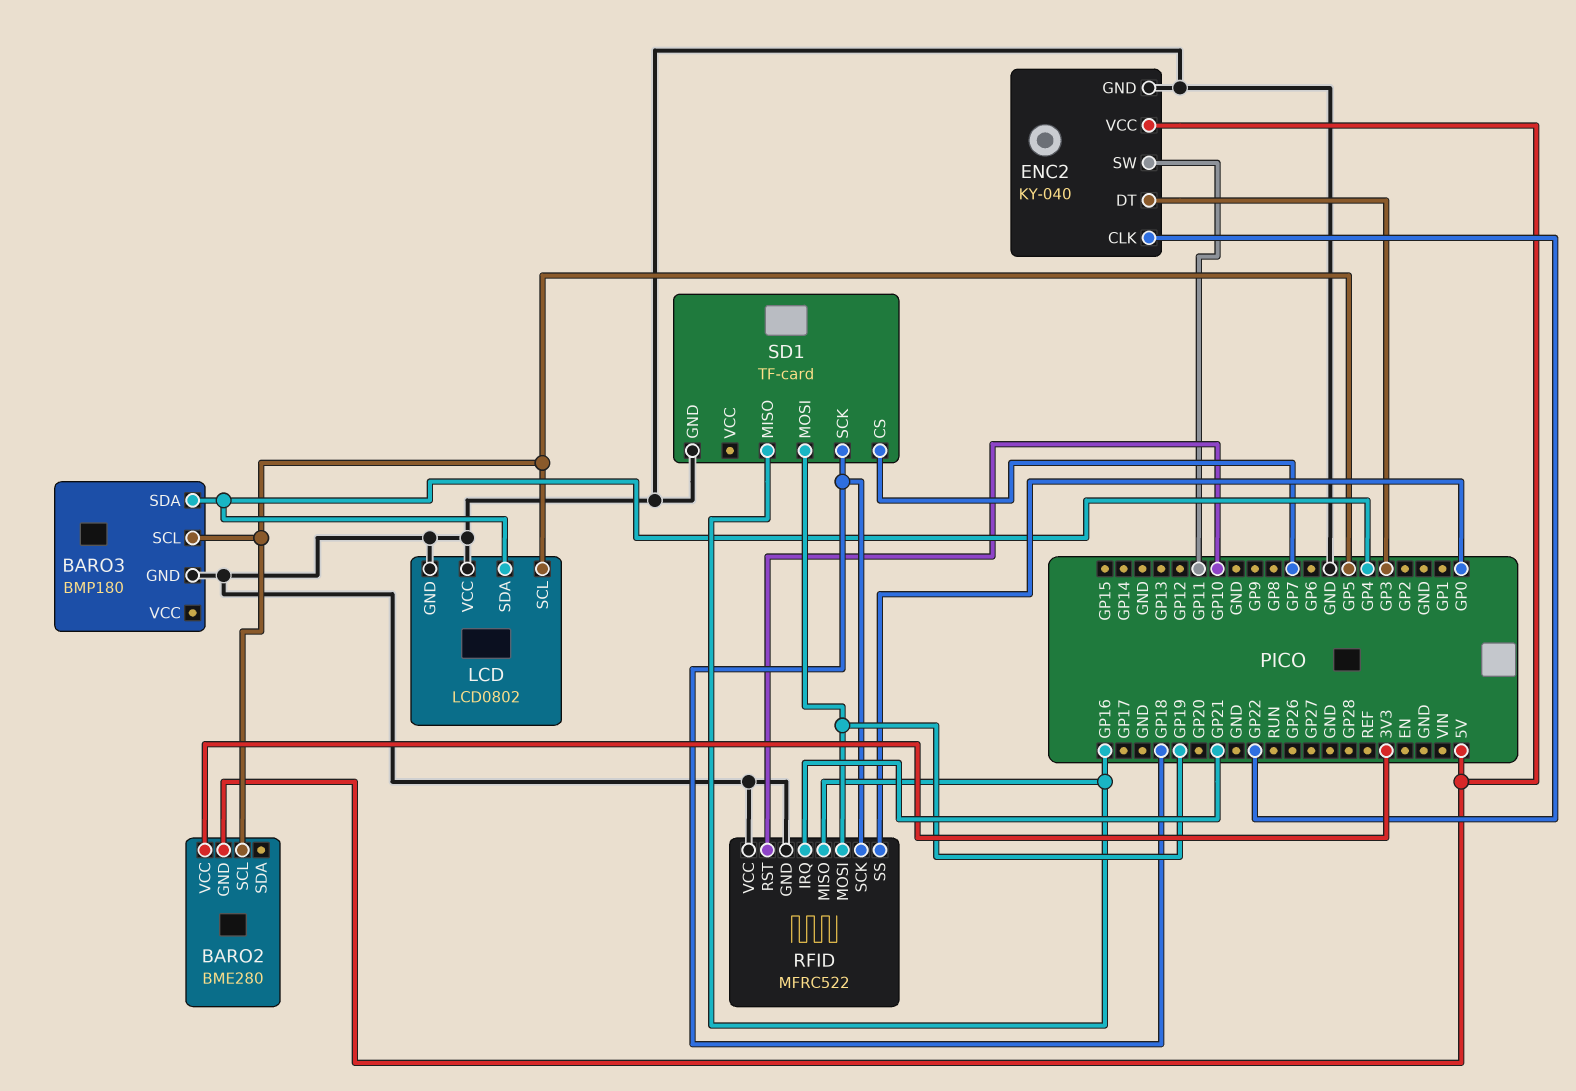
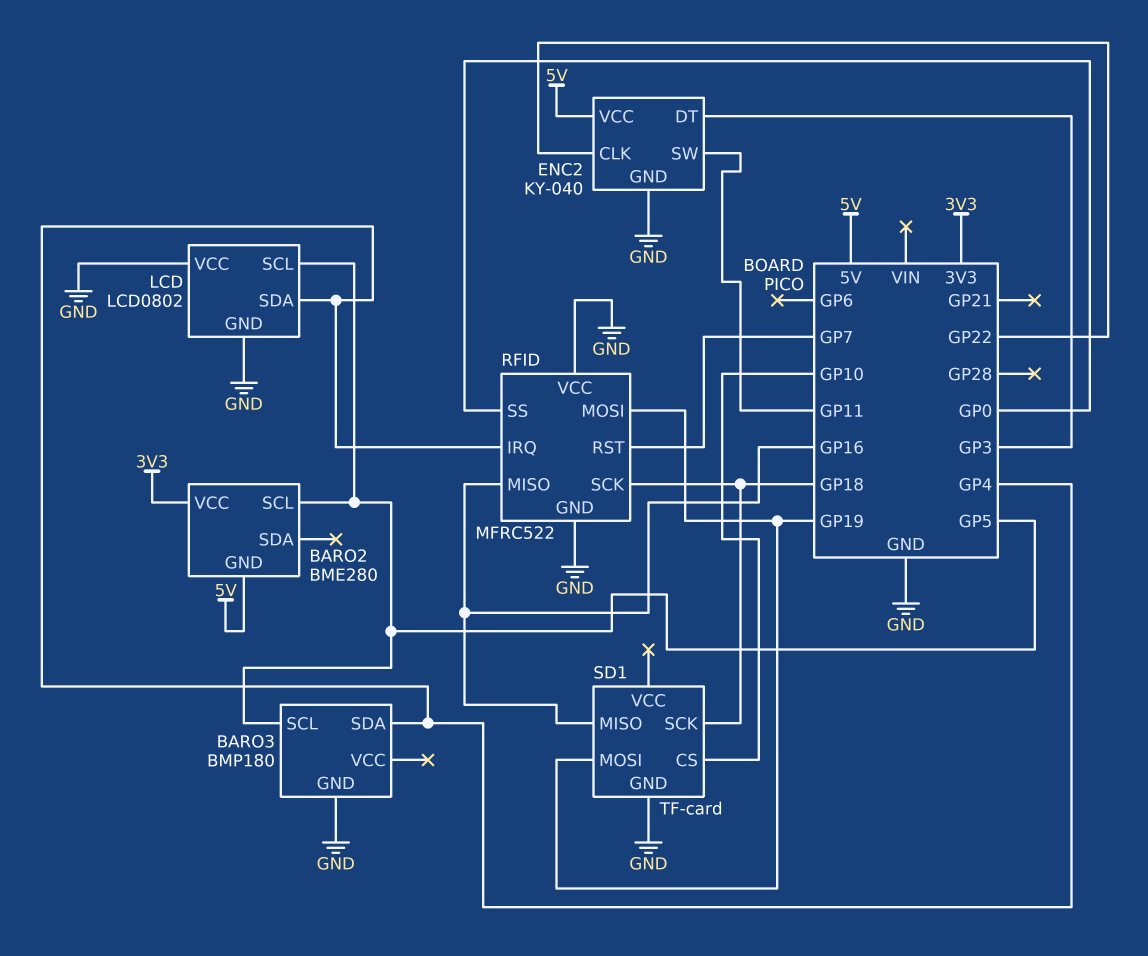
RFID pin IRQ: GP21 -> GP4
RFID pin RST: GP10 -> GP7
SD1 pin CS: GP7 -> GP10

